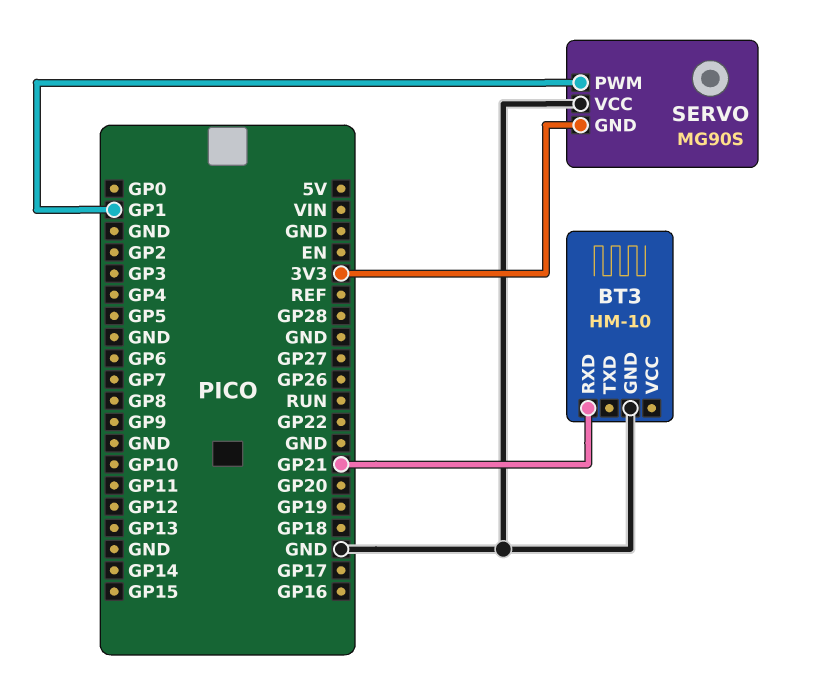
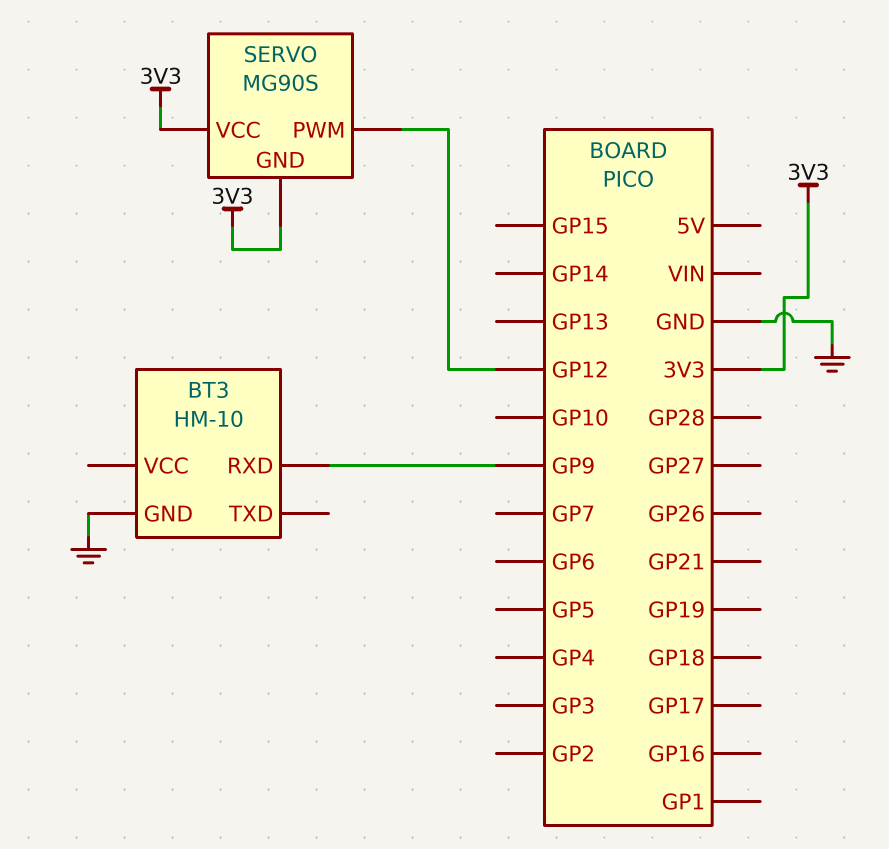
BT3 pin RXD: GP21 -> GP9
SERVO pin PWM: GP1 -> GP12
SERVO pin VCC: GND -> 3V3

